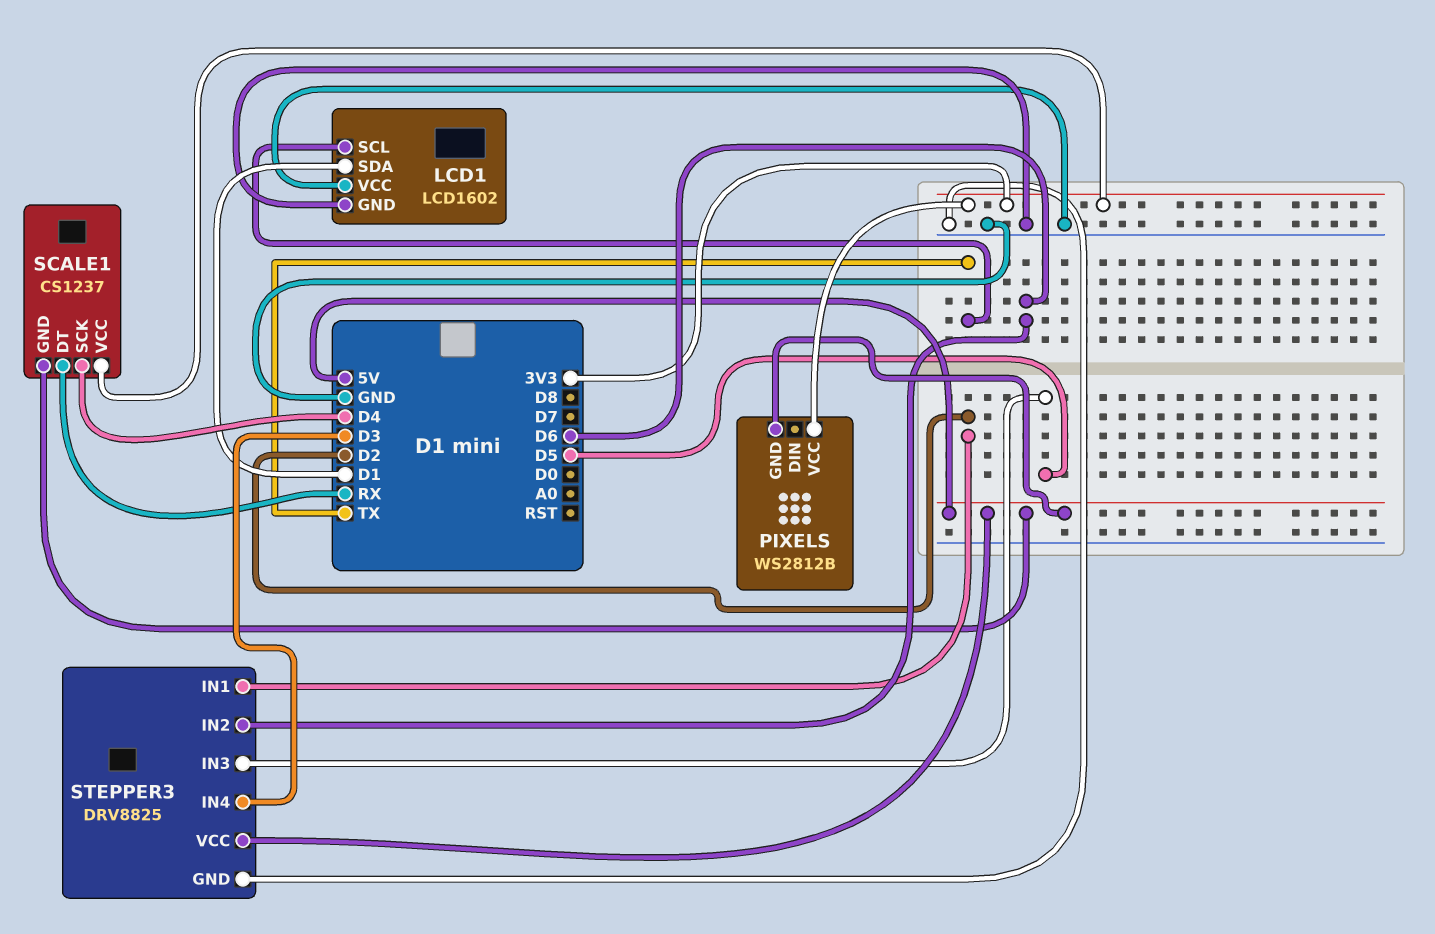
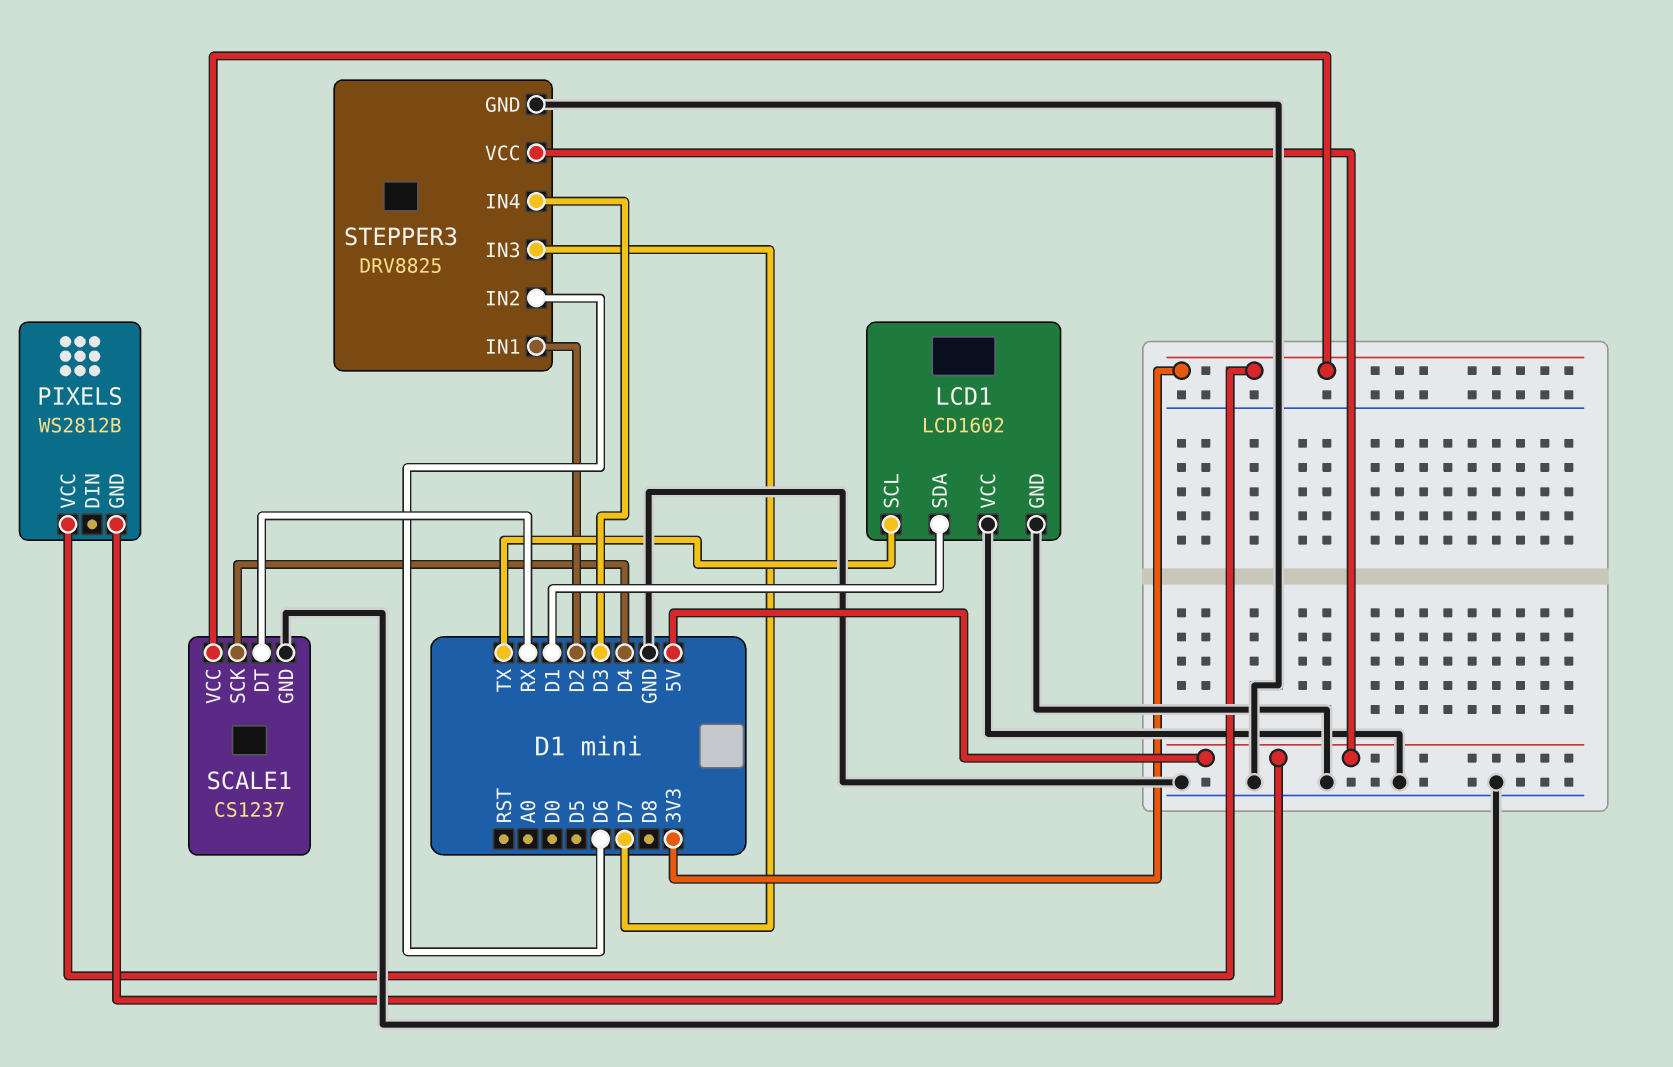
SCALE1 pin GND: 5V -> GND
STEPPER3 pin IN3: D5 -> D7

